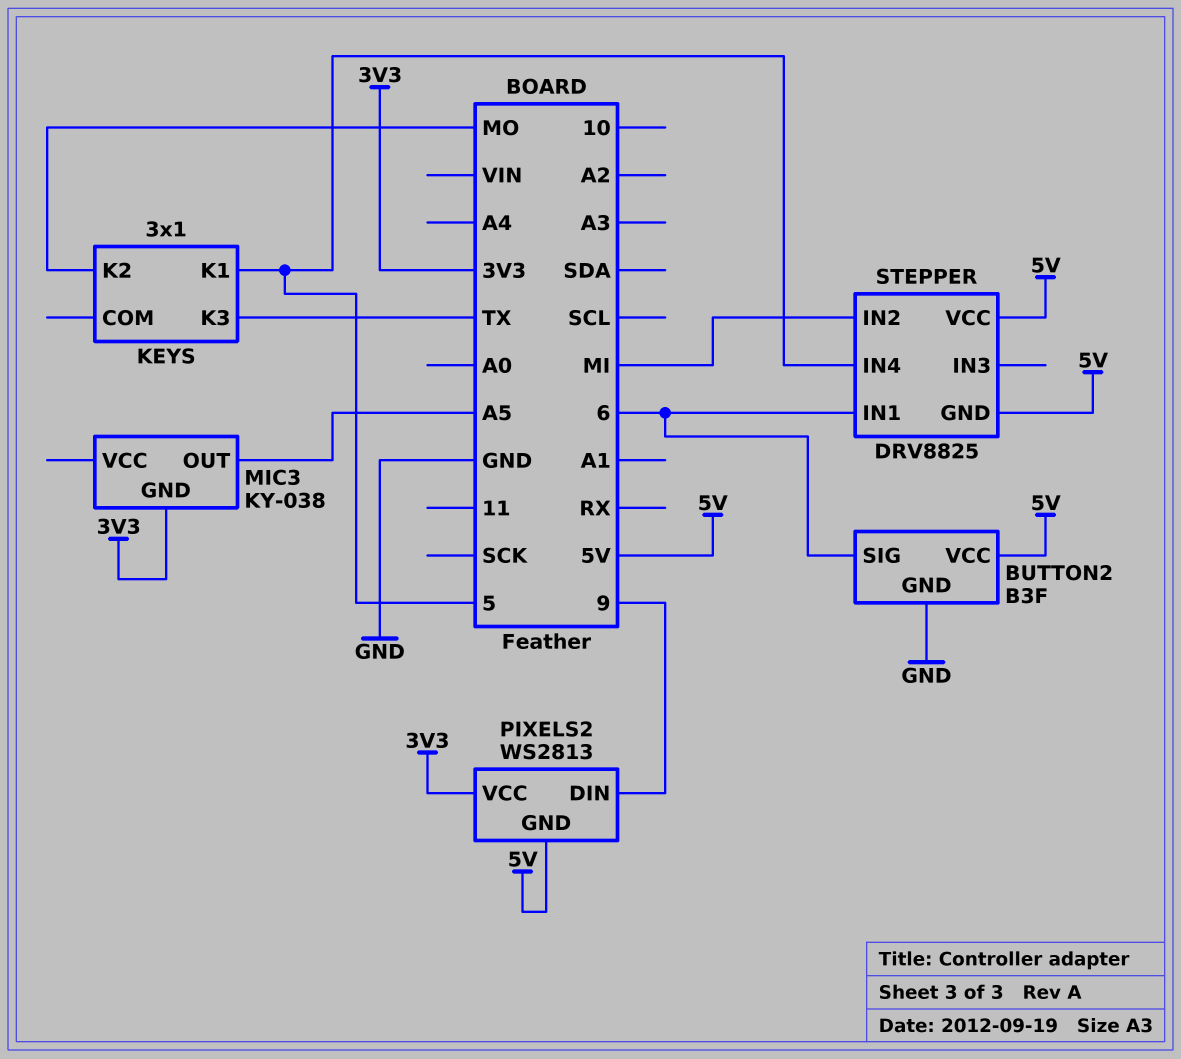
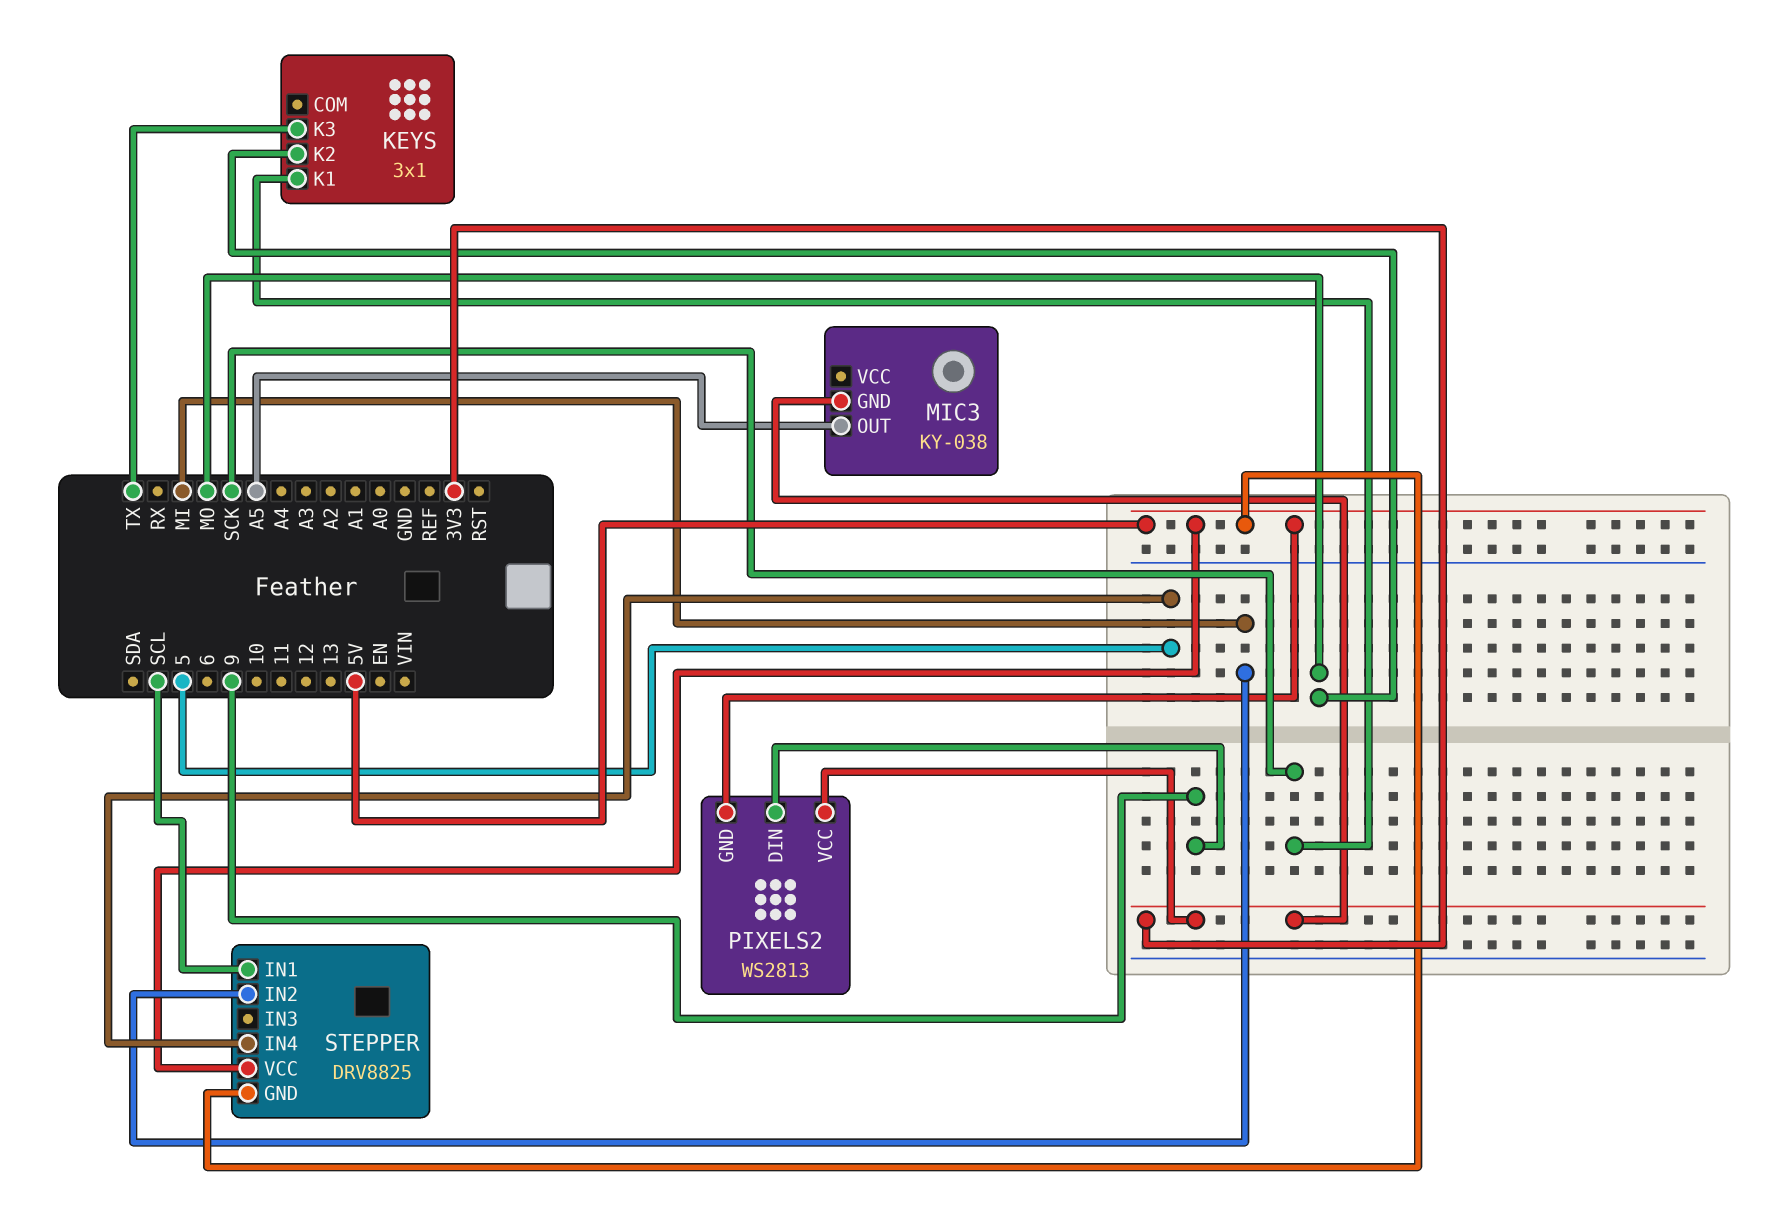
BUTTON2: B3F -> none
BUTTON2 pin GND: GND -> none
BUTTON2 pin SIG: 6 -> none
BUTTON2 pin VCC: 5V -> none
KEYS pin K1: 5 -> SCK
STEPPER pin IN1: 6 -> SCL

